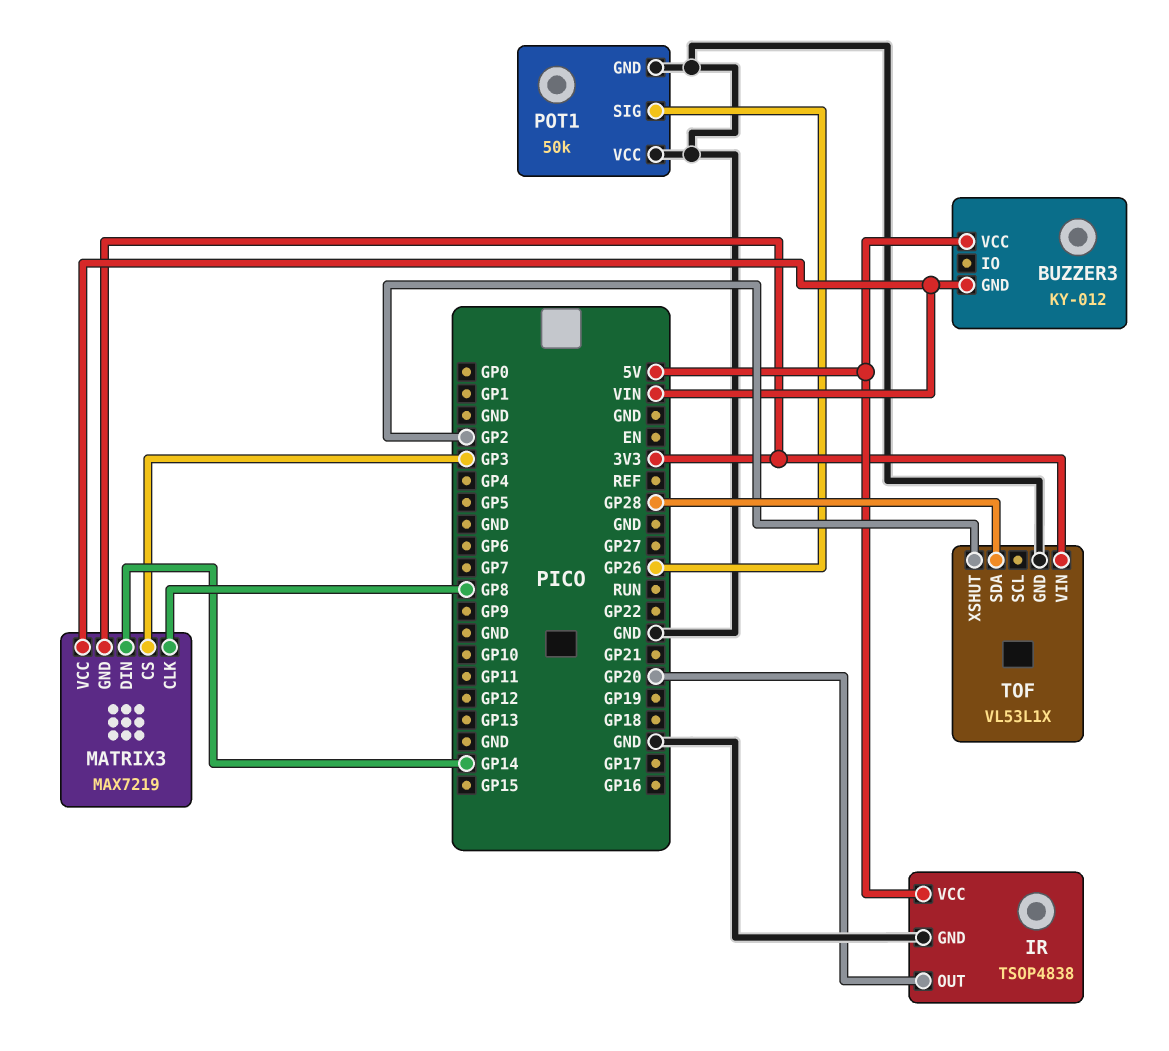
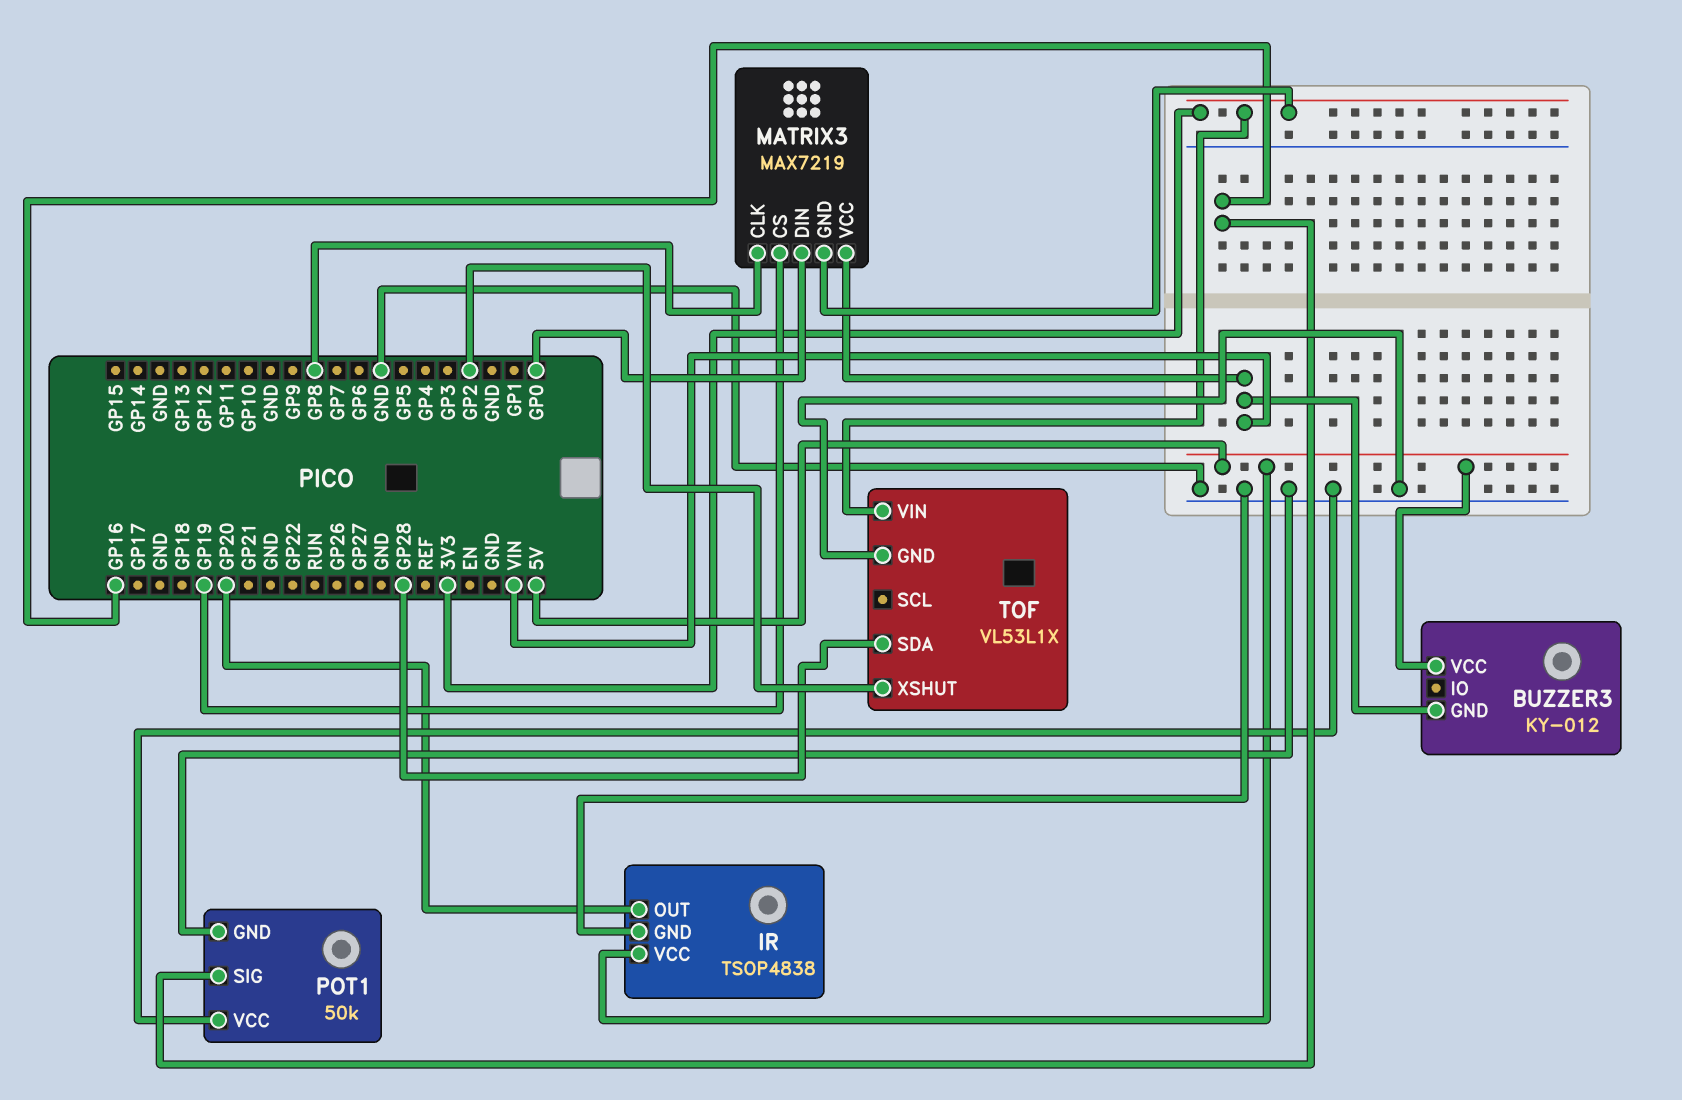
MATRIX3 pin CS: GP3 -> GP19
MATRIX3 pin DIN: GP14 -> GP0
POT1 pin SIG: GP26 -> GP16

